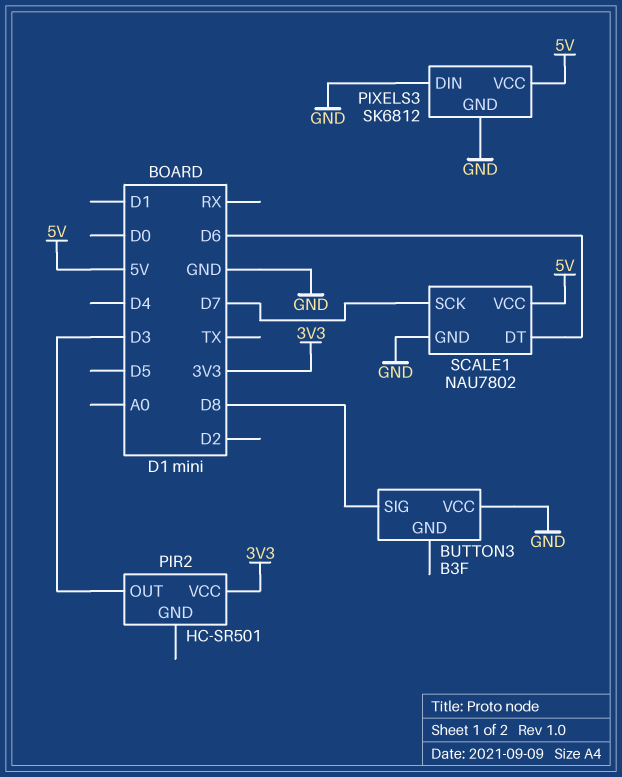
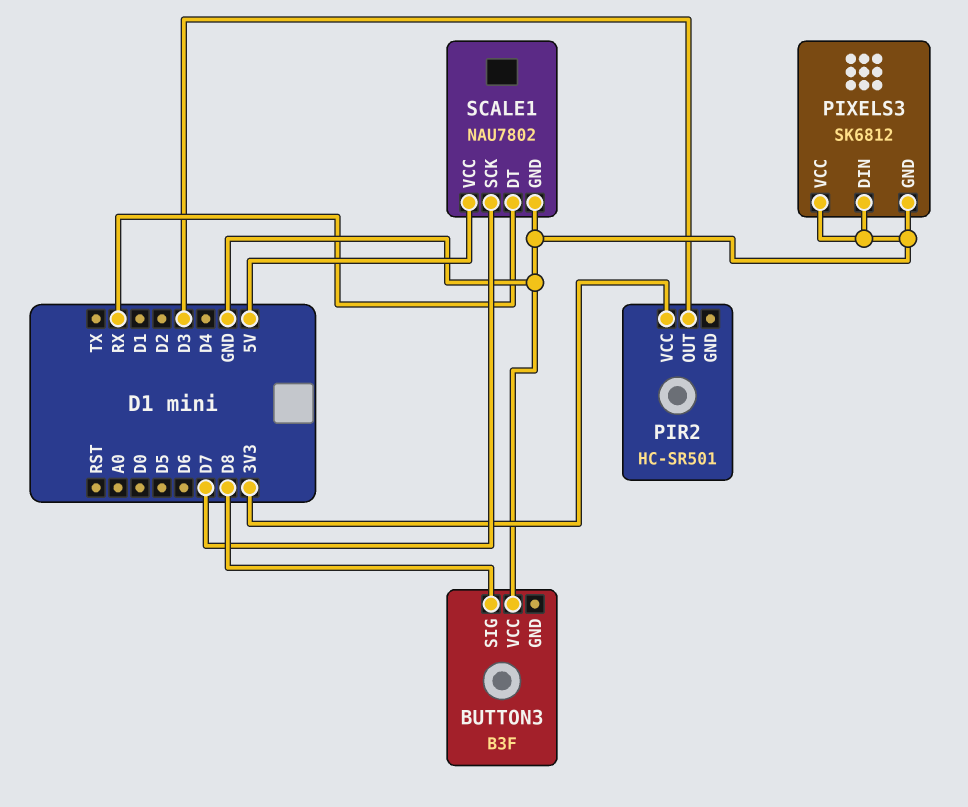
PIXELS3 pin VCC: 5V -> GND
SCALE1 pin DT: D6 -> RX

